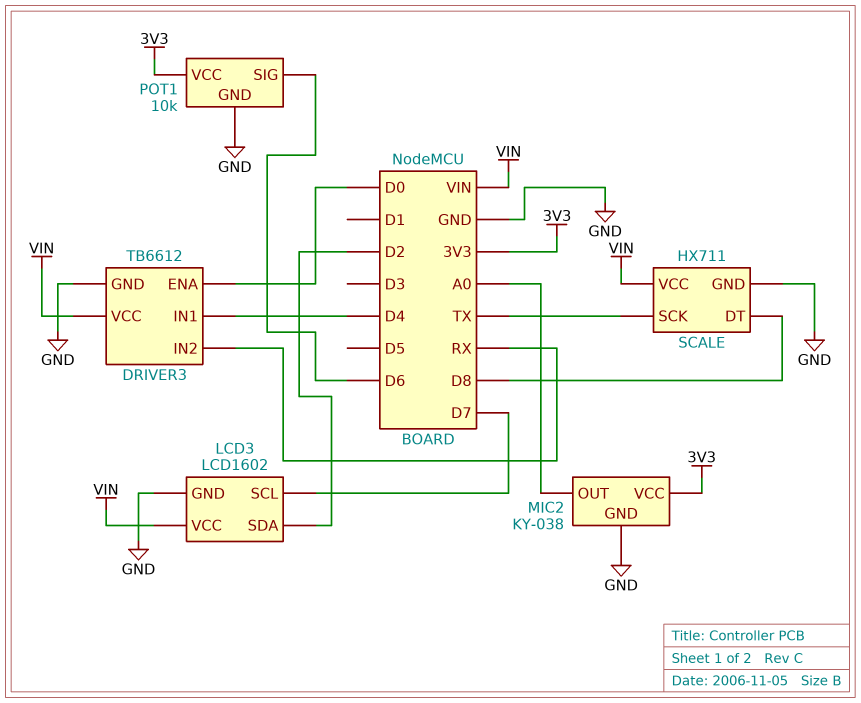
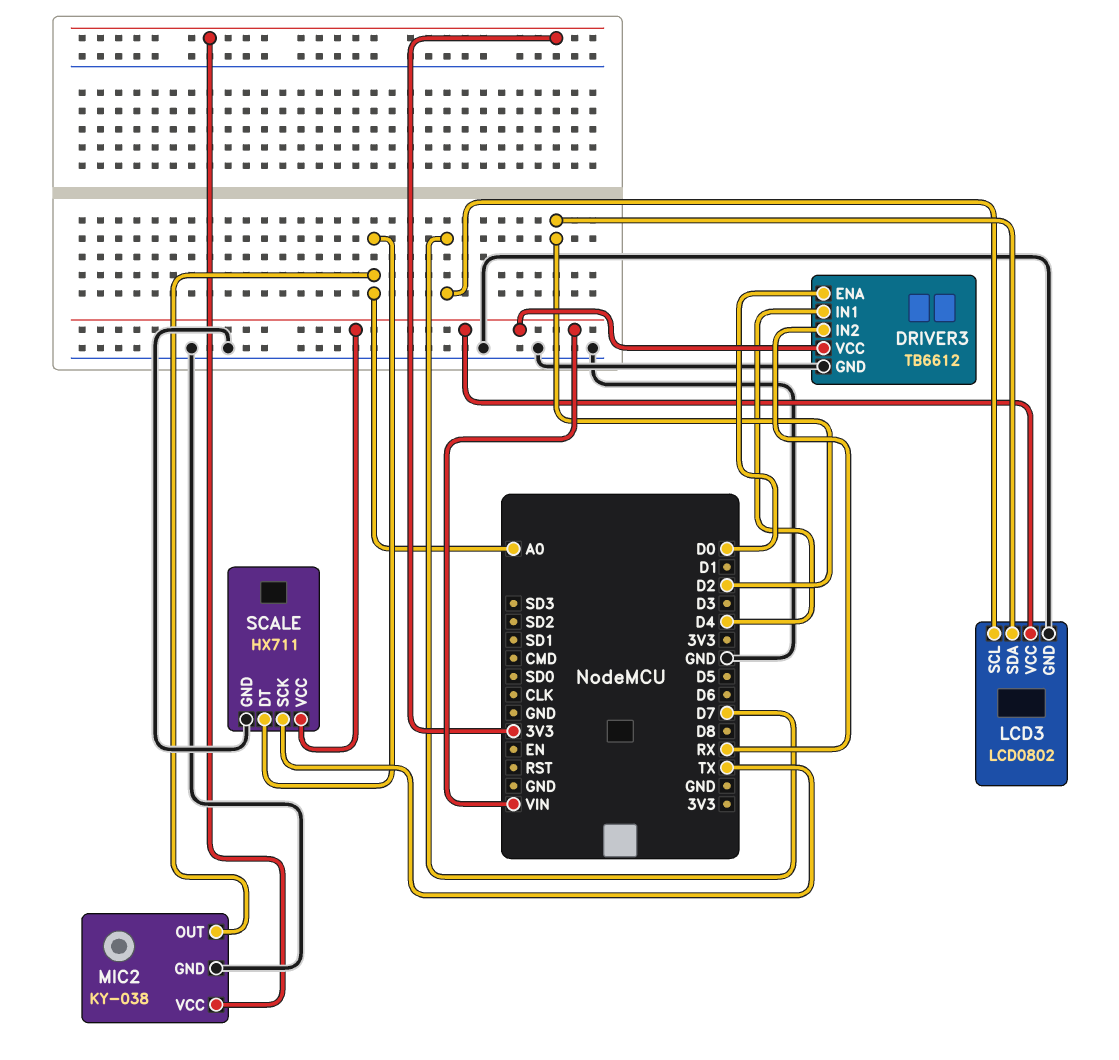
LCD3: LCD1602 -> LCD0802
POT1: 10k -> none
POT1 pin GND: GND -> none
POT1 pin SIG: D6 -> none
POT1 pin VCC: 3V3 -> none
SCALE pin DT: D8 -> A0

